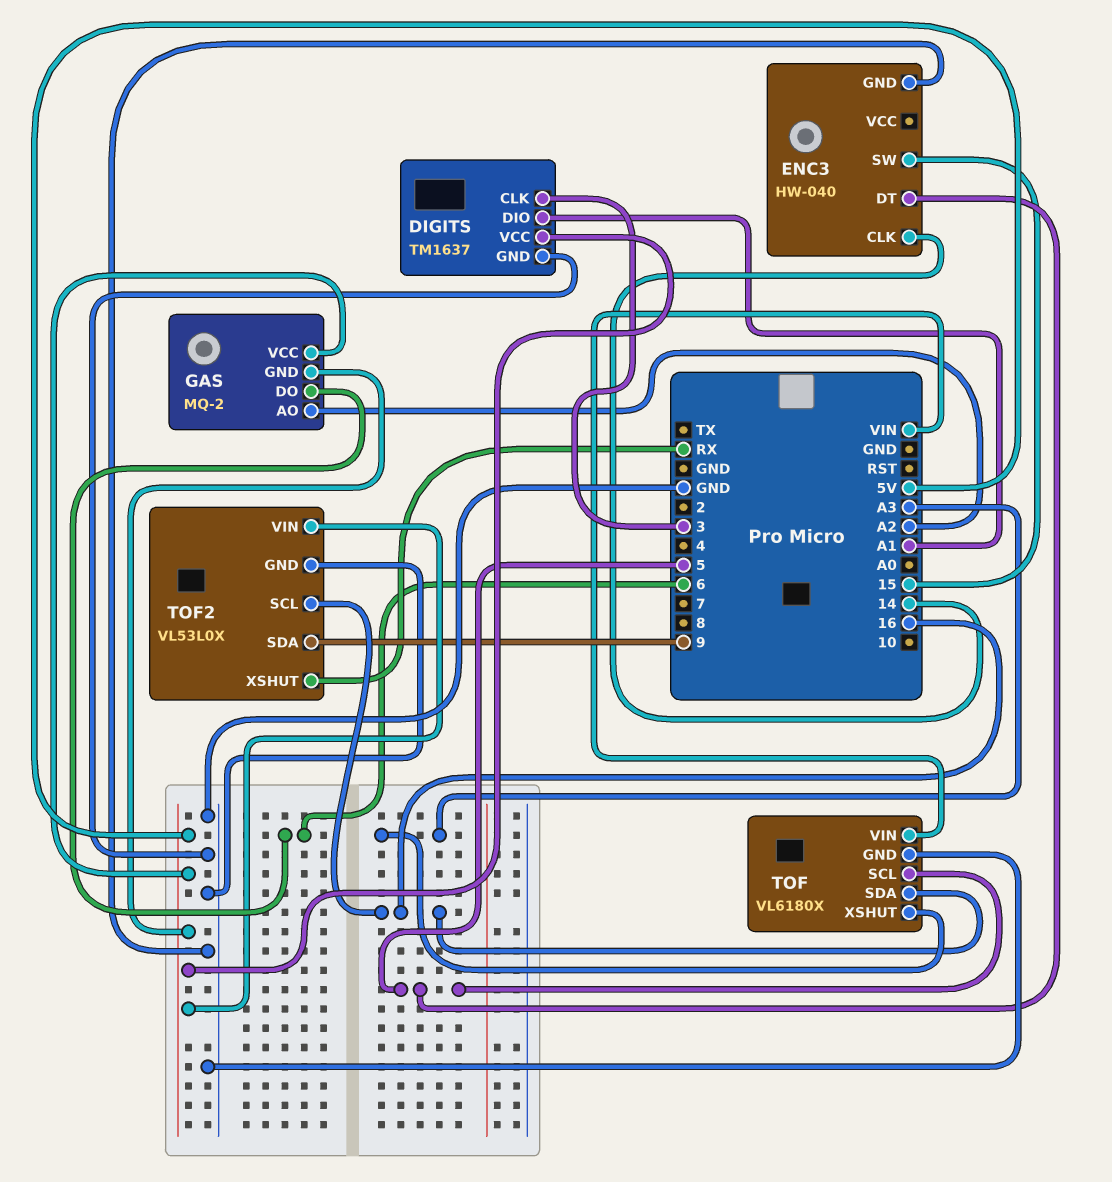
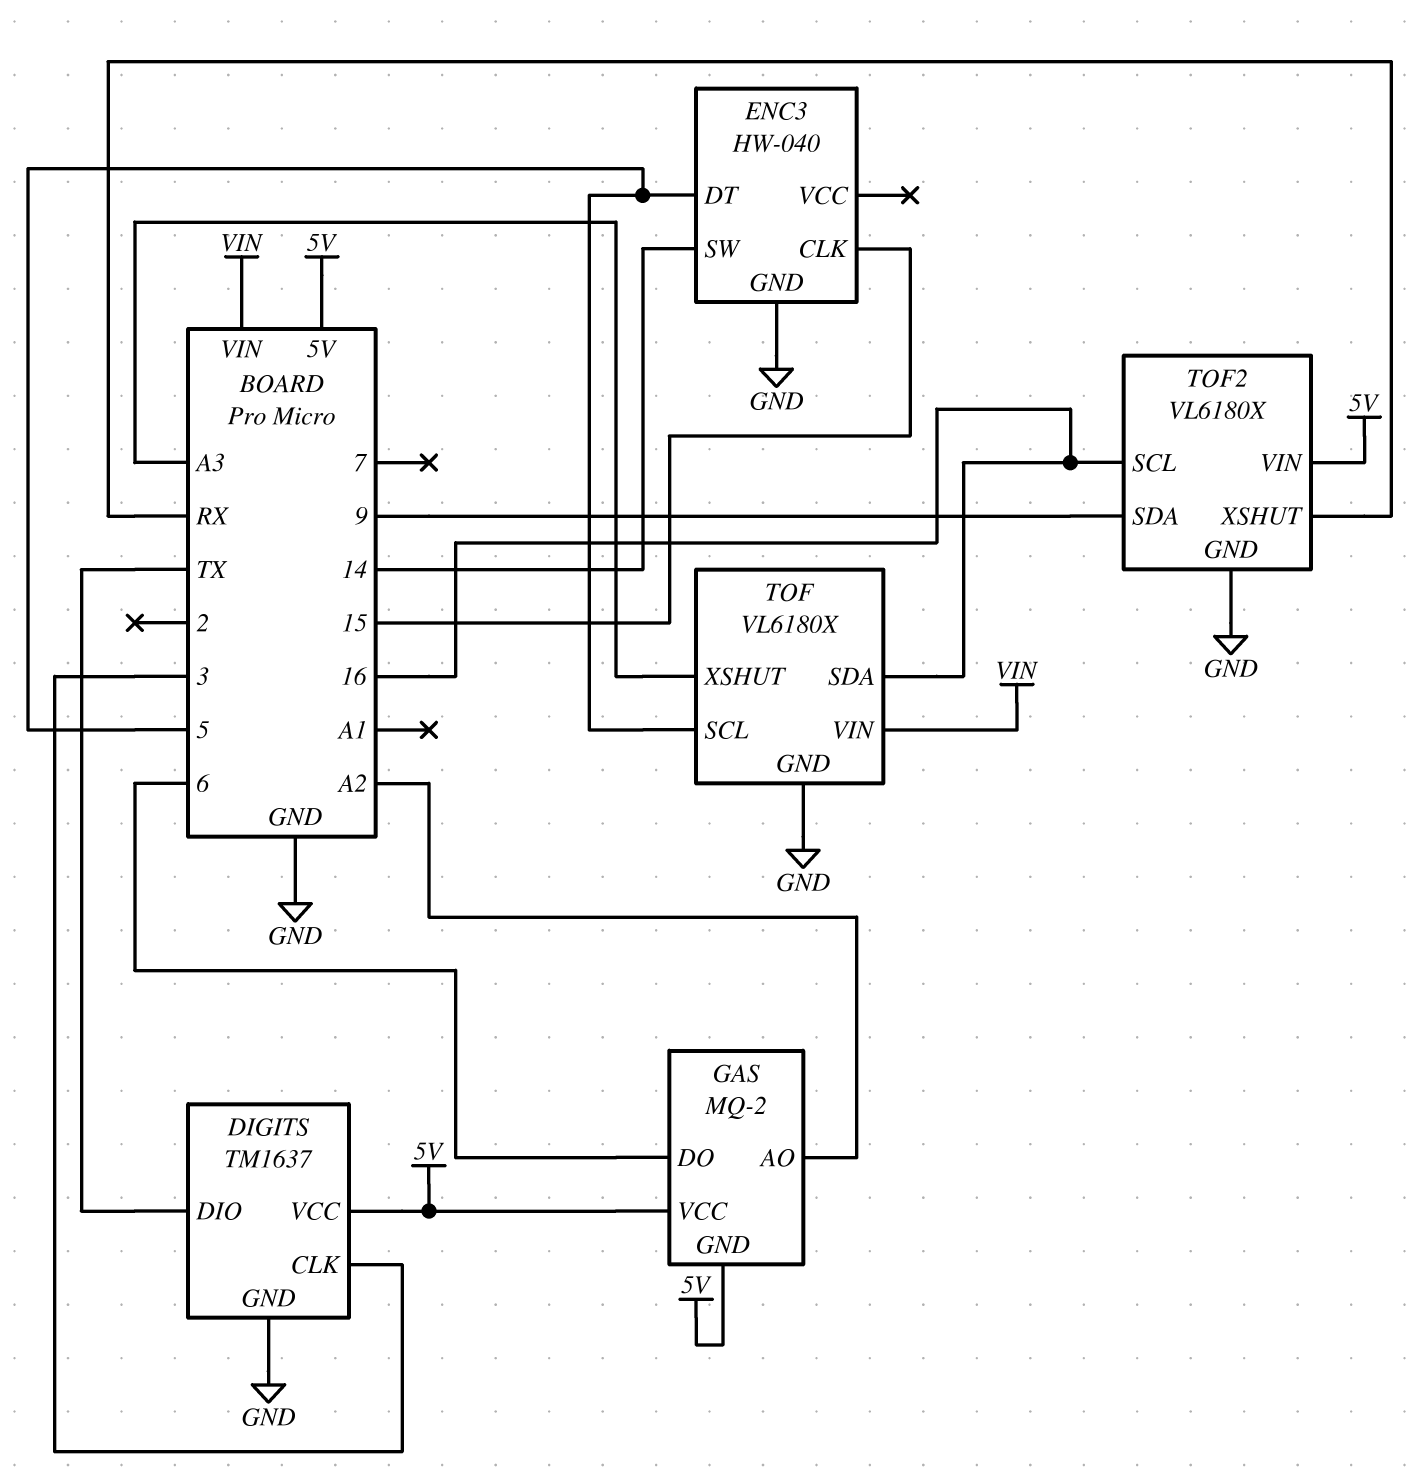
DIGITS pin DIO: A1 -> TX
ENC3 pin CLK: 14 -> 15
ENC3 pin SW: 15 -> 14
TOF2: VL53L0X -> VL6180X

